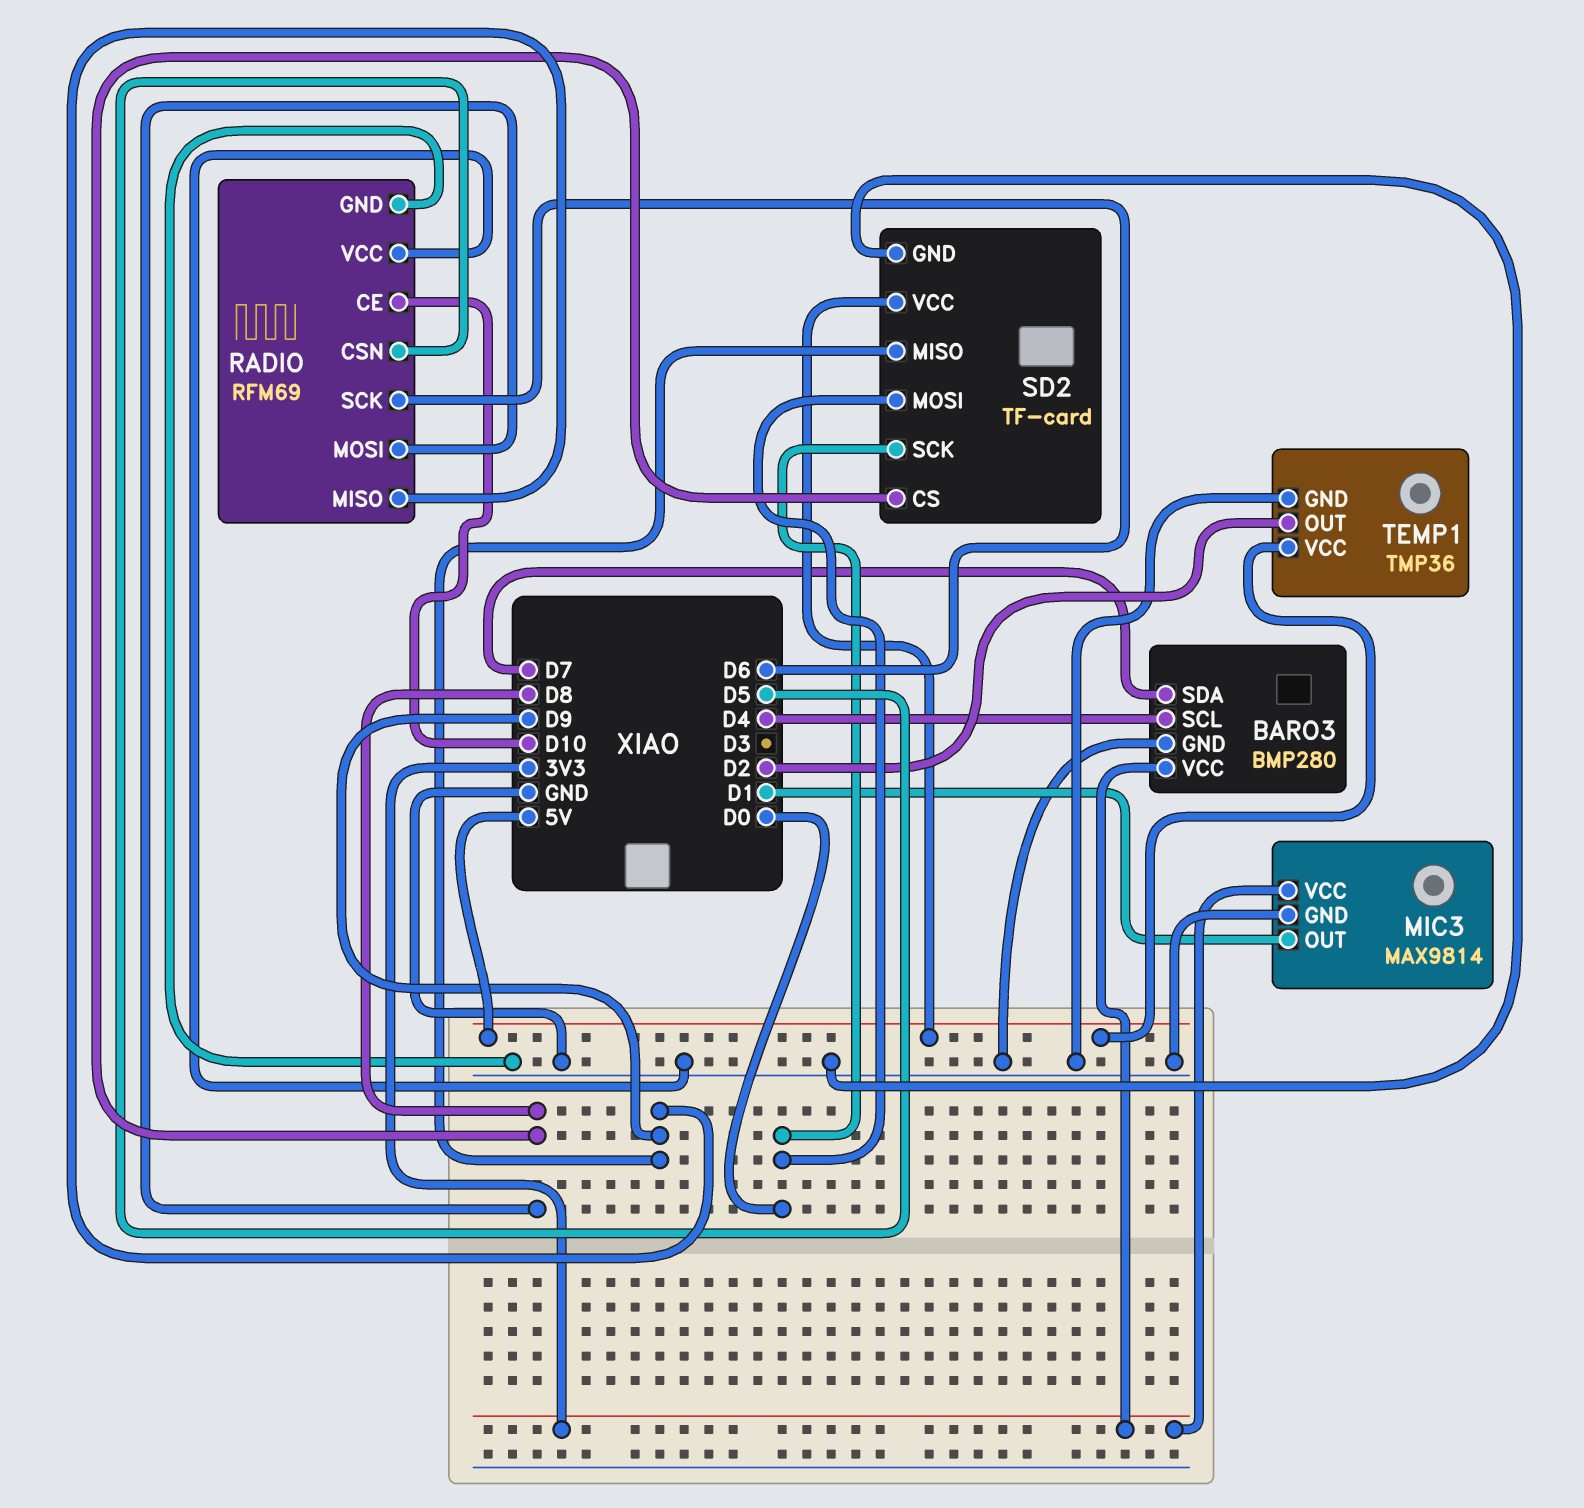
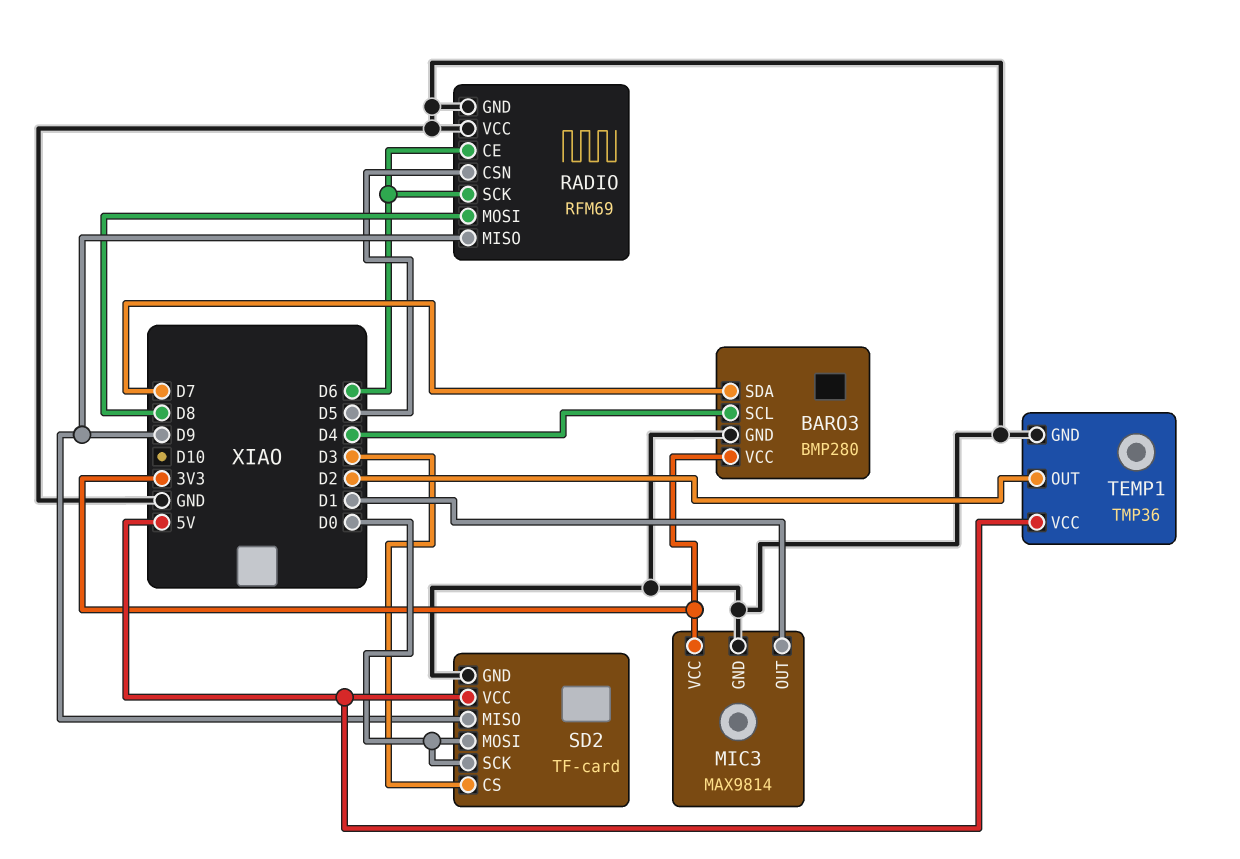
RADIO pin CE: D10 -> D6
SD2 pin CS: D8 -> D3

